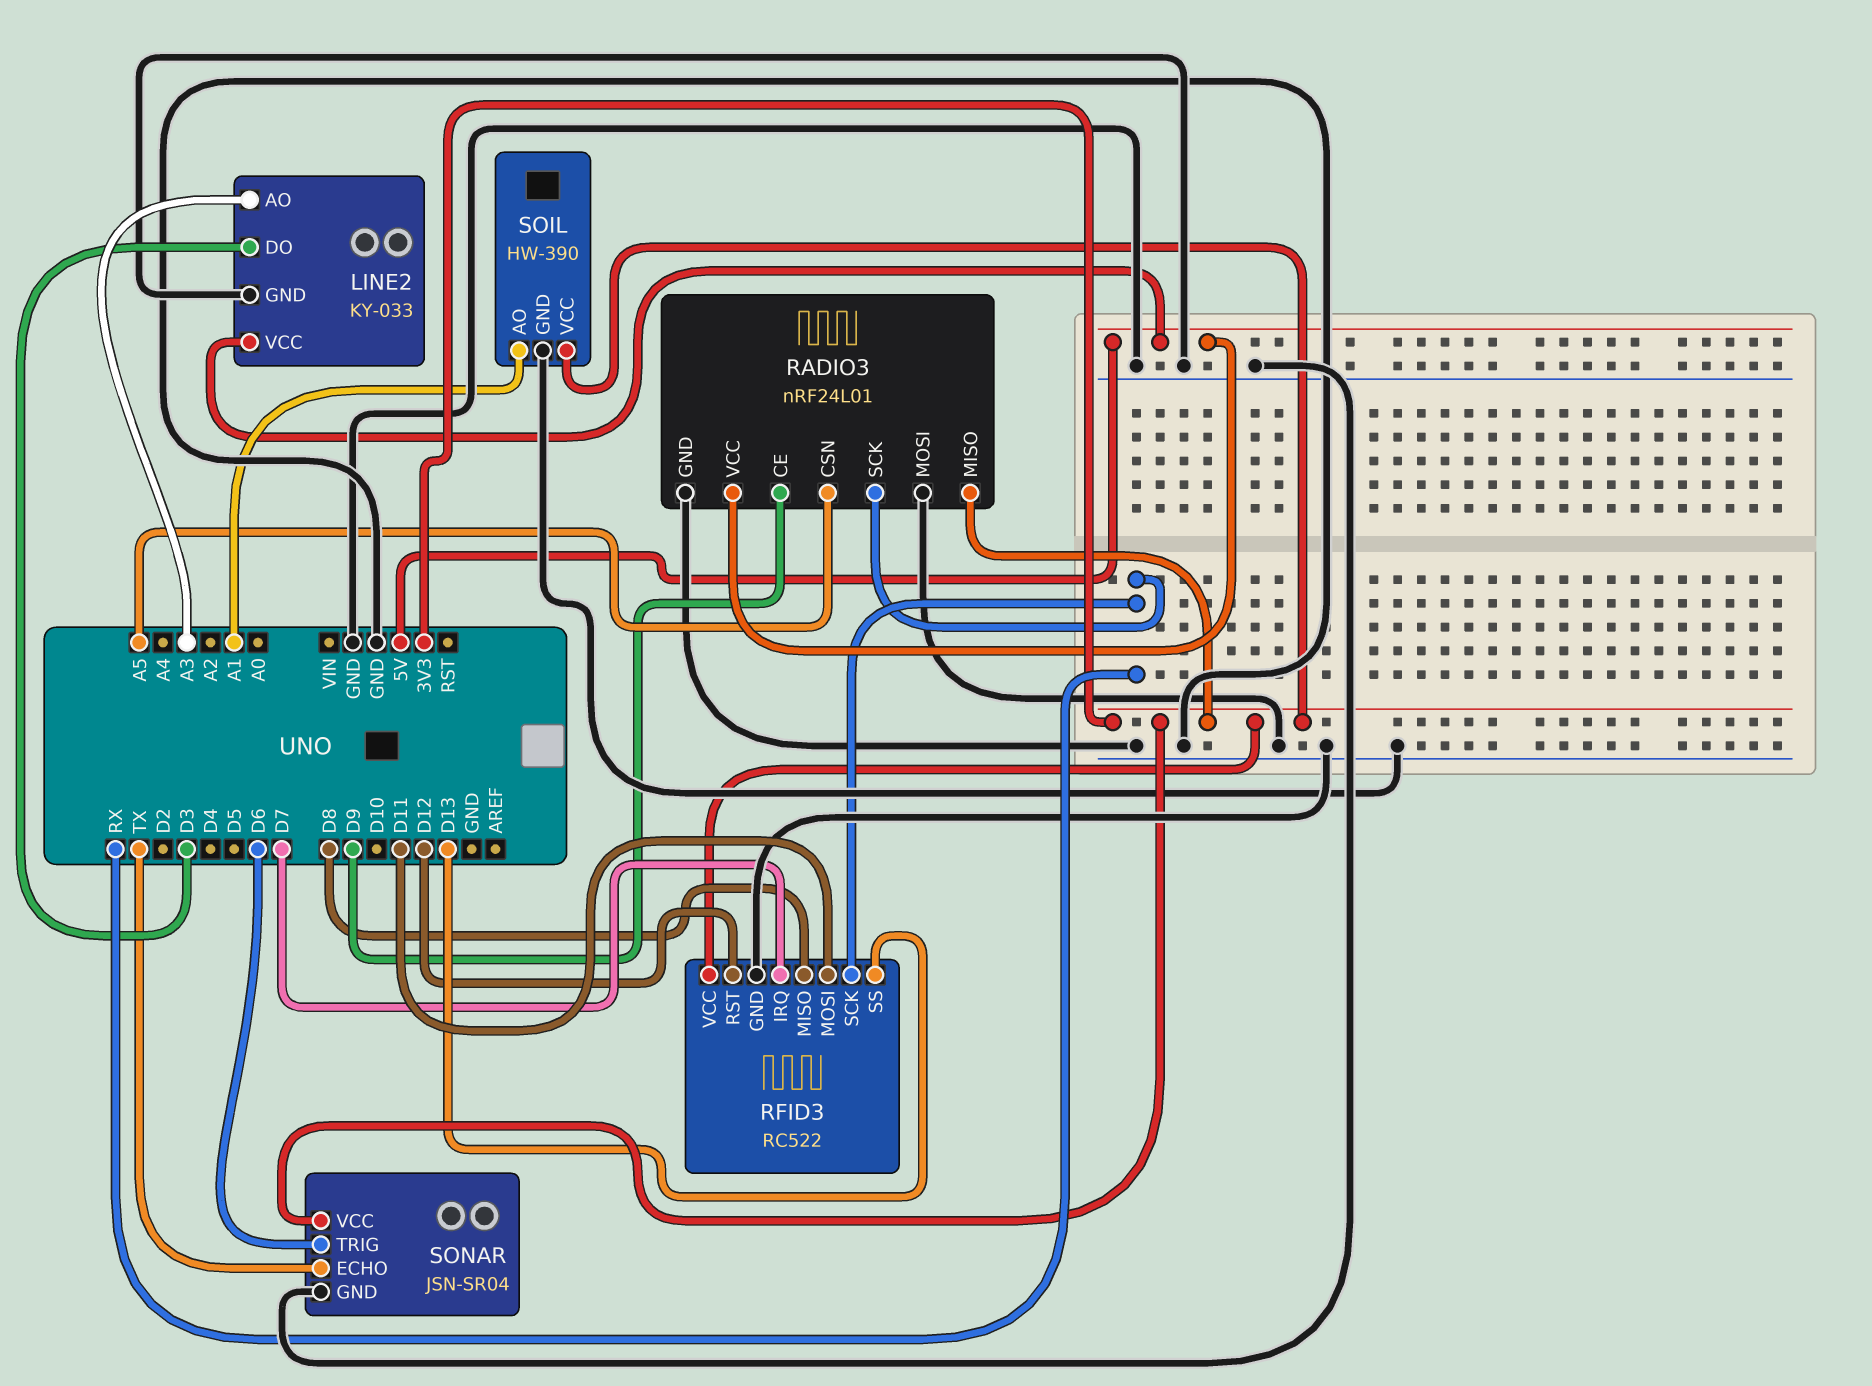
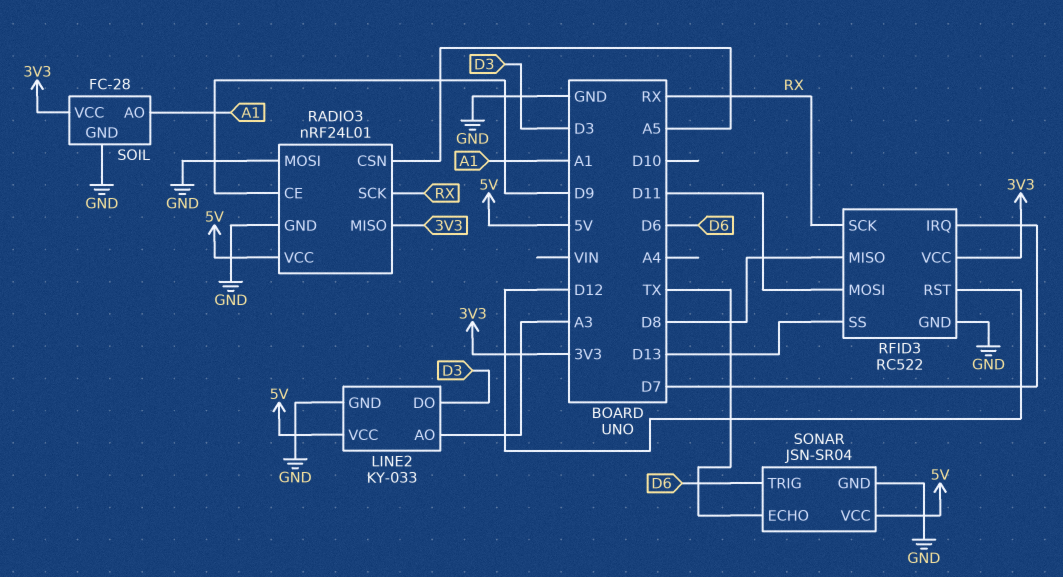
SOIL: HW-390 -> FC-28
SONAR pin VCC: 3V3 -> 5V

